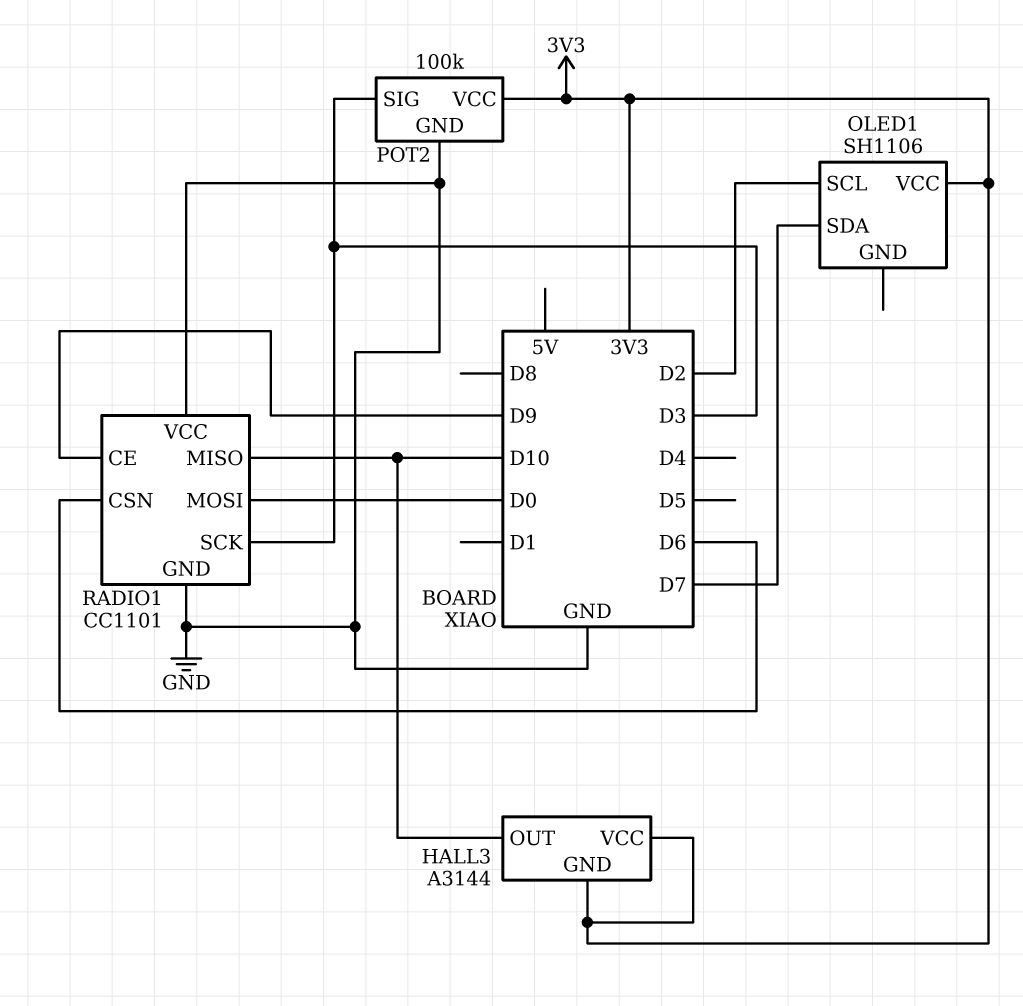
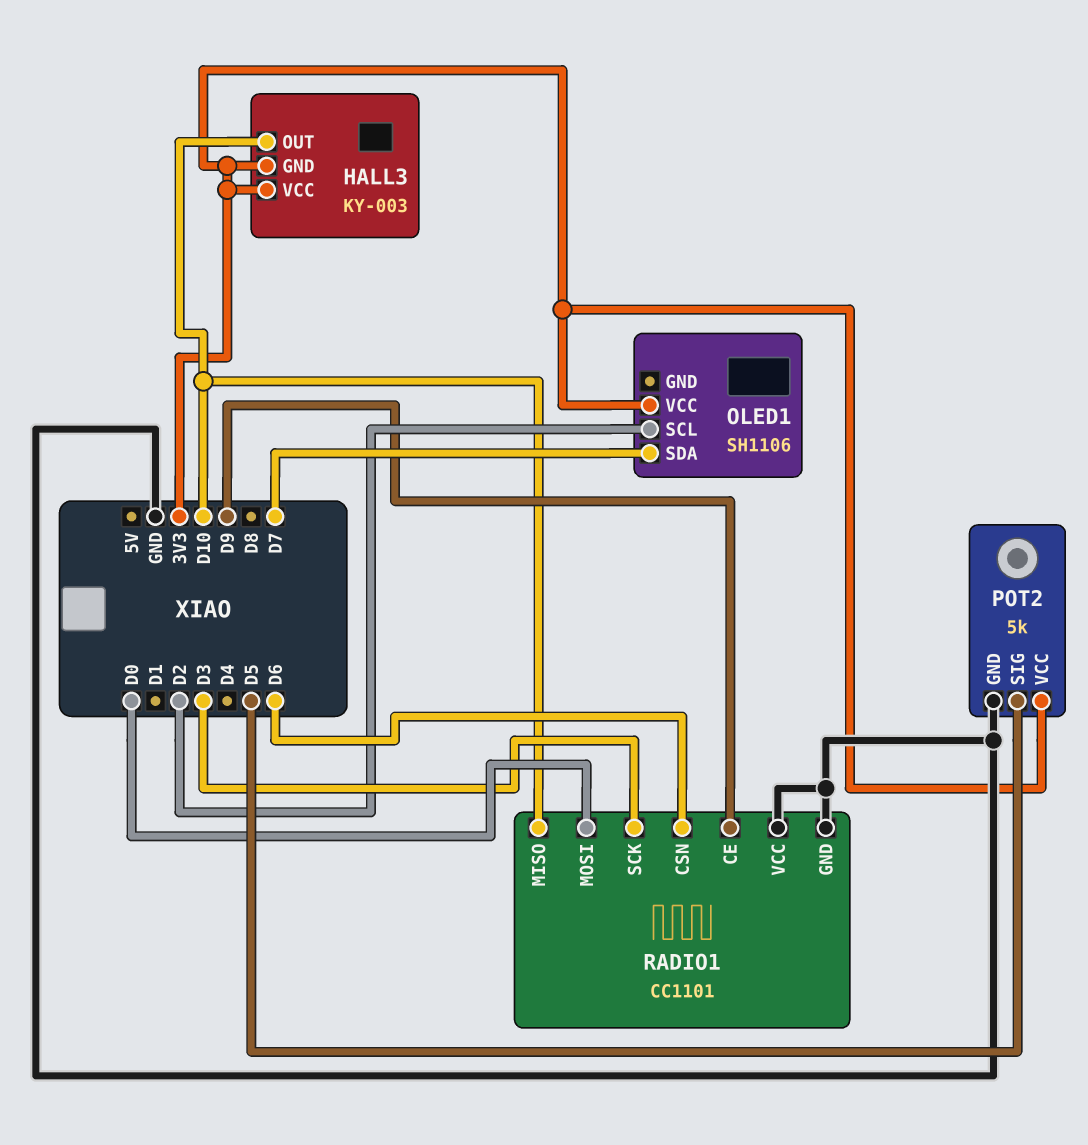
HALL3: A3144 -> KY-003
POT2: 100k -> 5k
POT2 pin SIG: D3 -> D5

